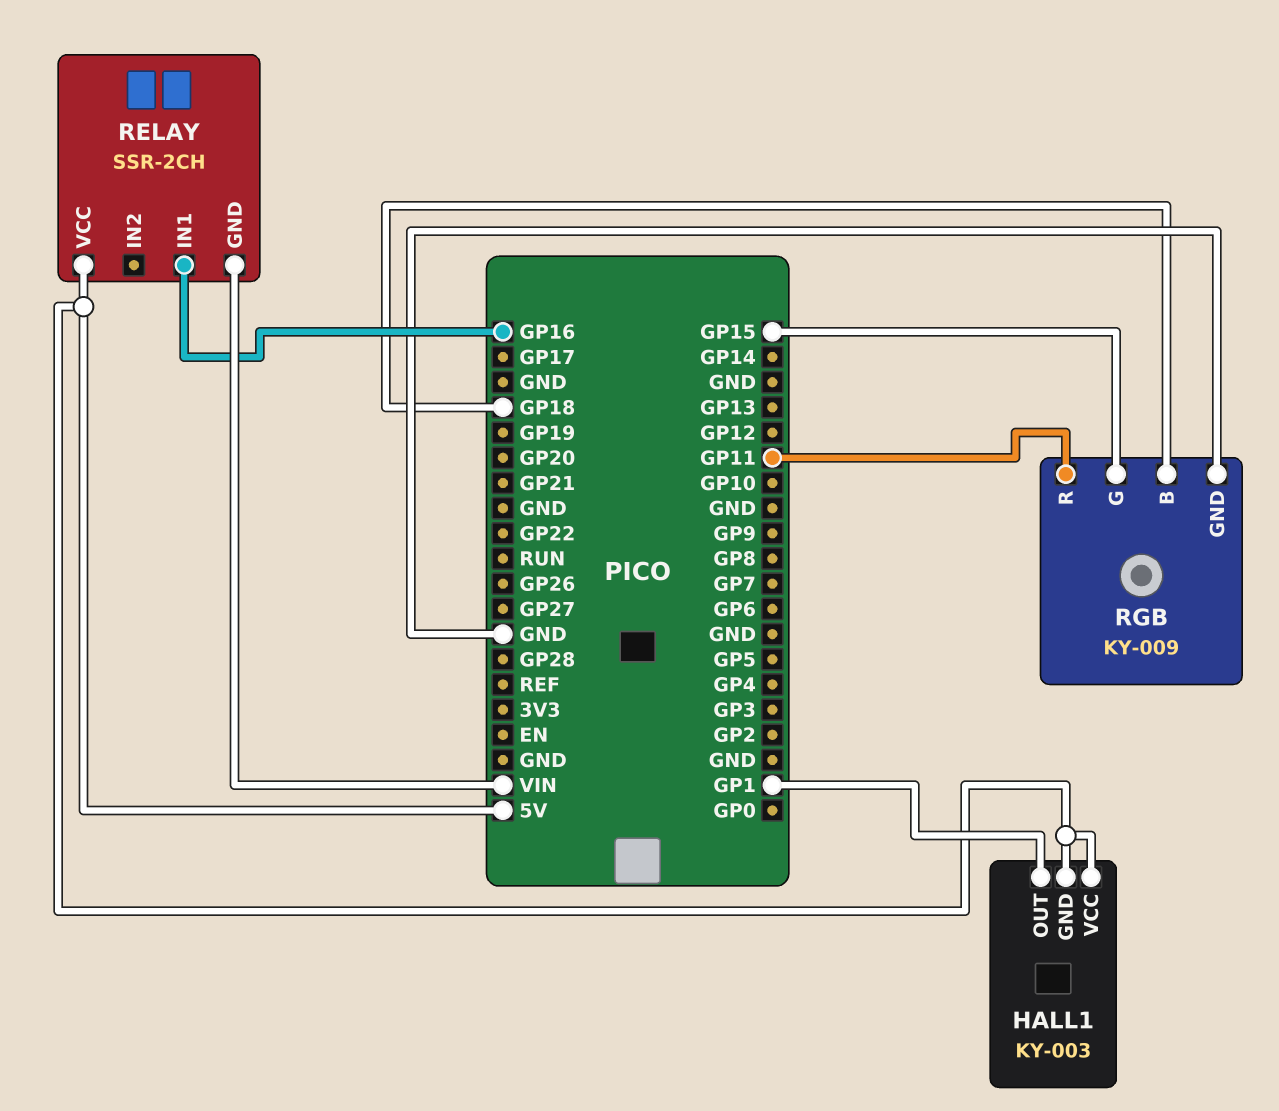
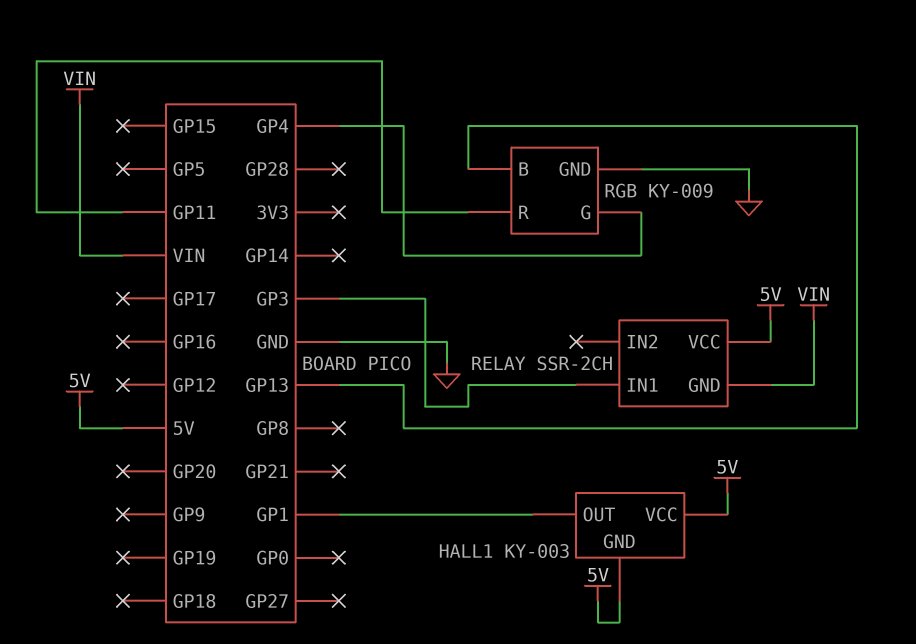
RELAY pin IN1: GP16 -> GP3
RGB pin B: GP18 -> GP13
RGB pin G: GP15 -> GP4

